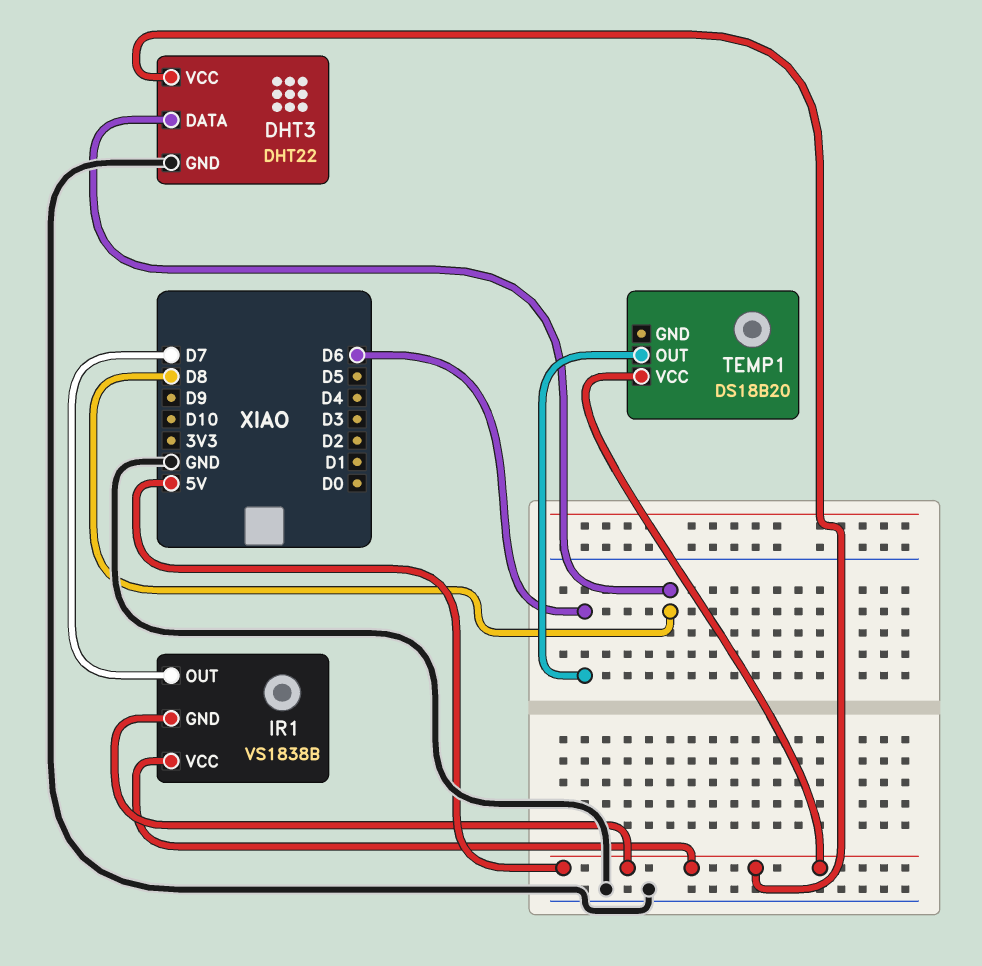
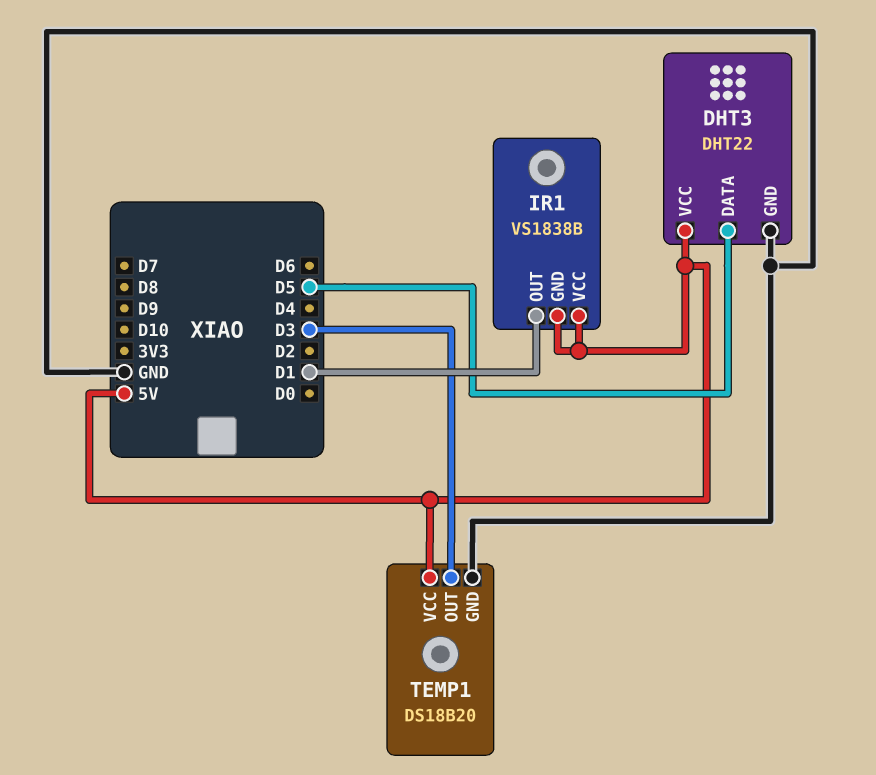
DHT3 pin DATA: D8 -> D5
IR1 pin OUT: D7 -> D1
TEMP1 pin GND: none -> GND
TEMP1 pin OUT: D6 -> D3

